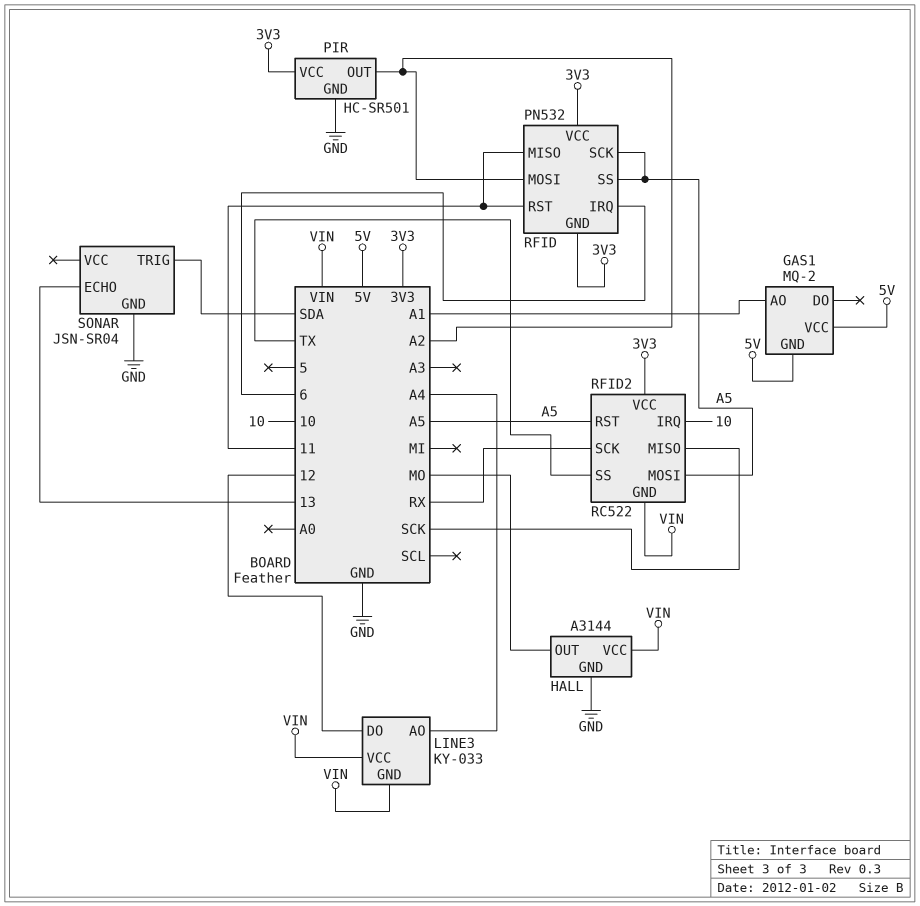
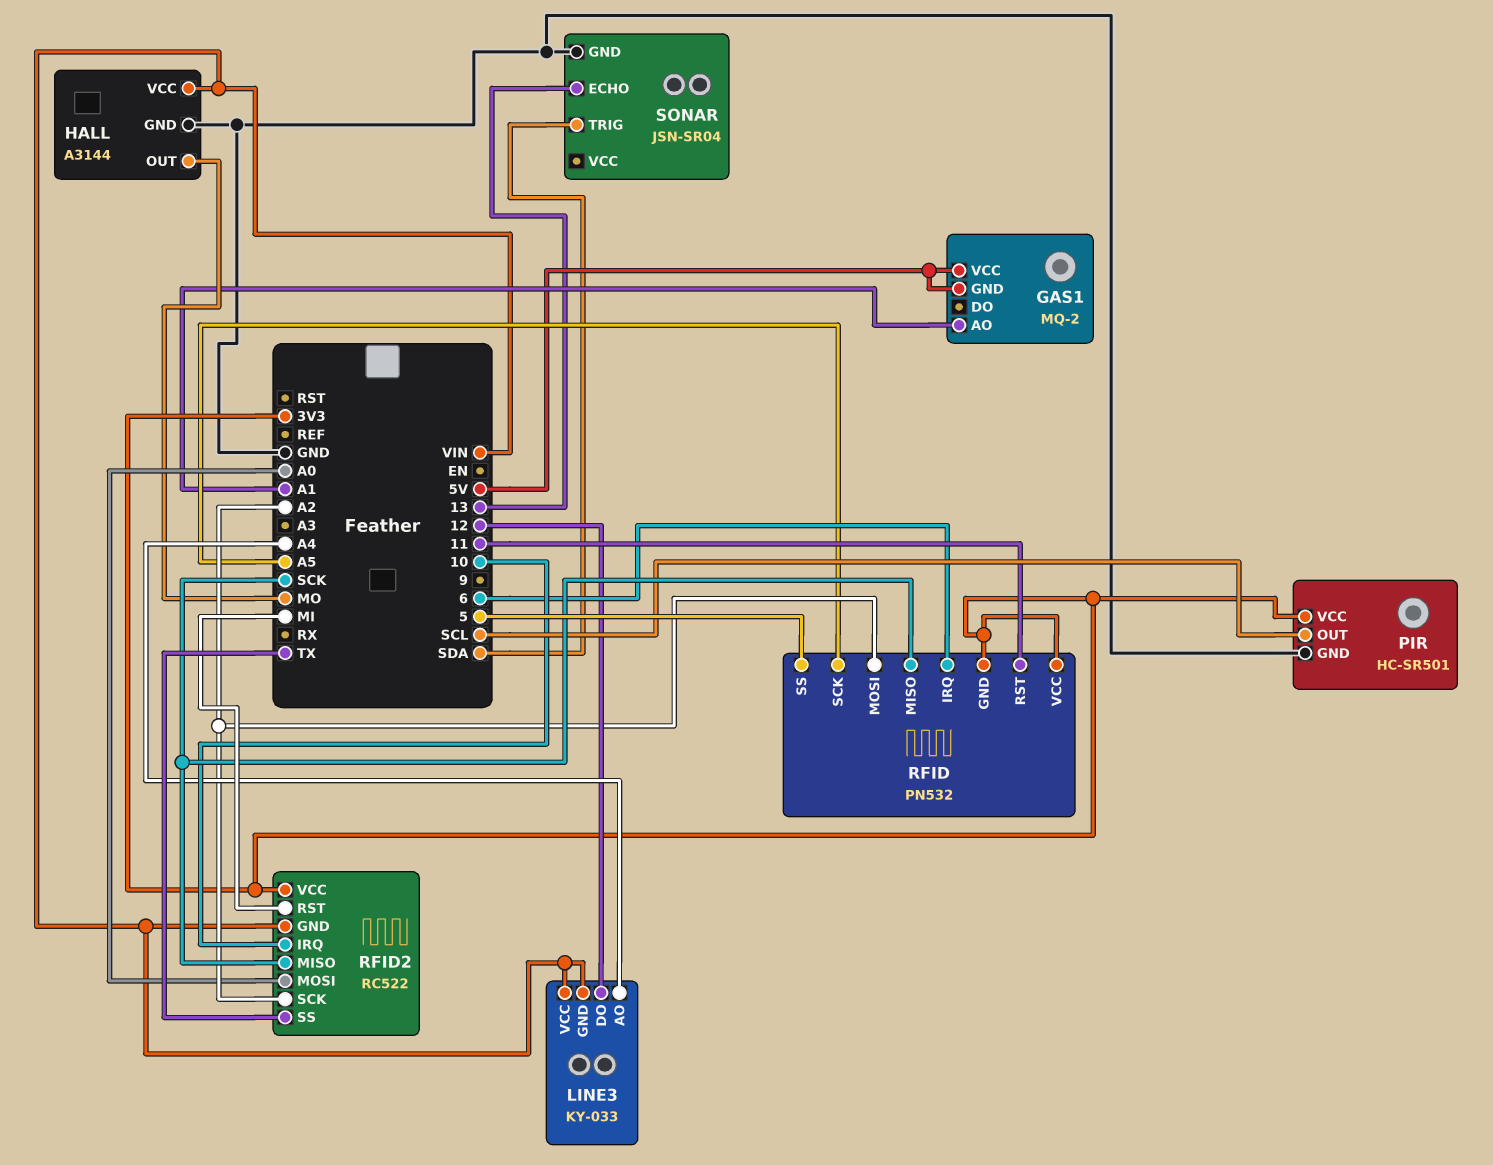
PIR pin OUT: A2 -> SCL
RFID pin MISO: 11 -> SCK
RFID pin SS: A5 -> 5
RFID2 pin MOSI: A5 -> A0
RFID2 pin RST: A5 -> MI
RFID2 pin SCK: RX -> A2

